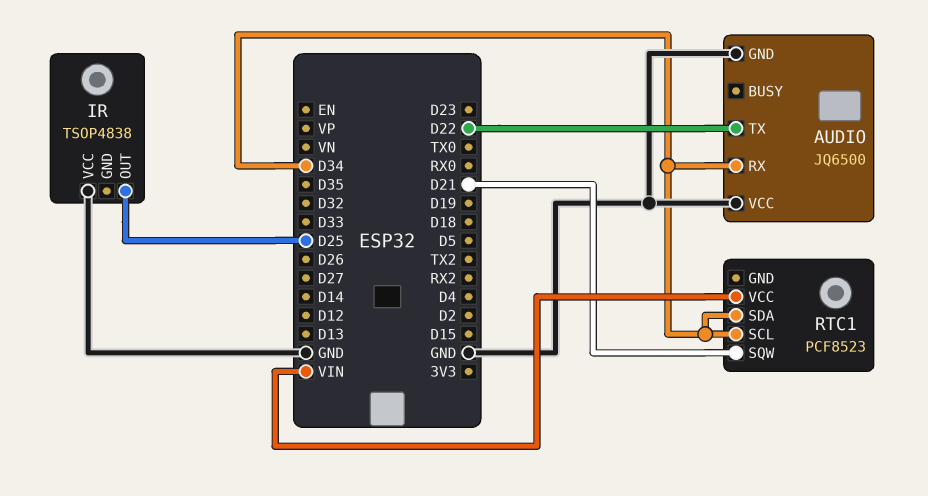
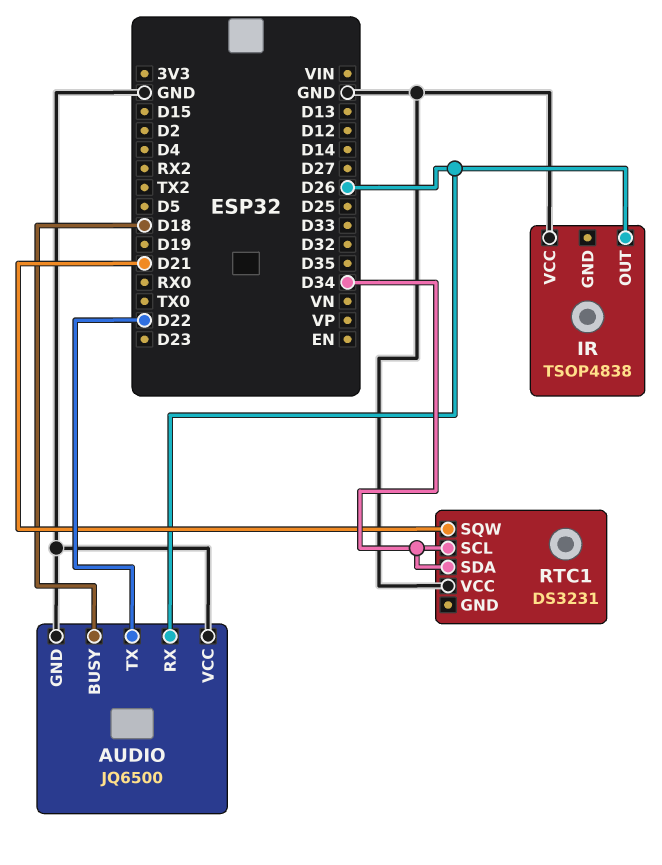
AUDIO pin BUSY: none -> D18
AUDIO pin RX: D34 -> D26
IR pin OUT: D25 -> D26
RTC1: PCF8523 -> DS3231
RTC1 pin VCC: VIN -> GND

